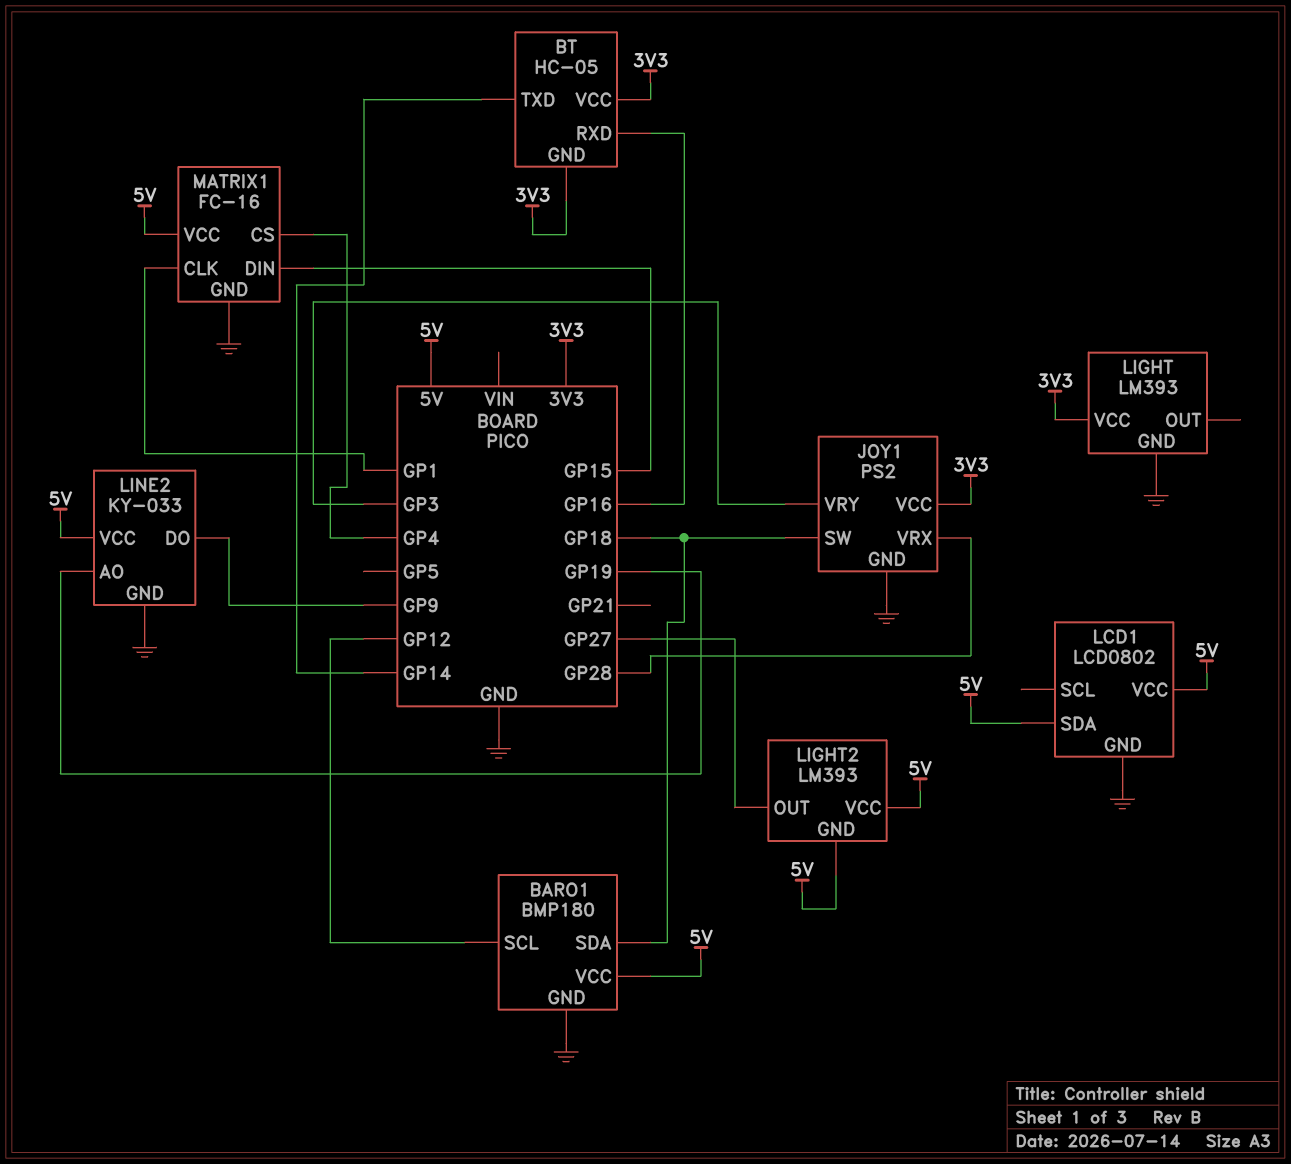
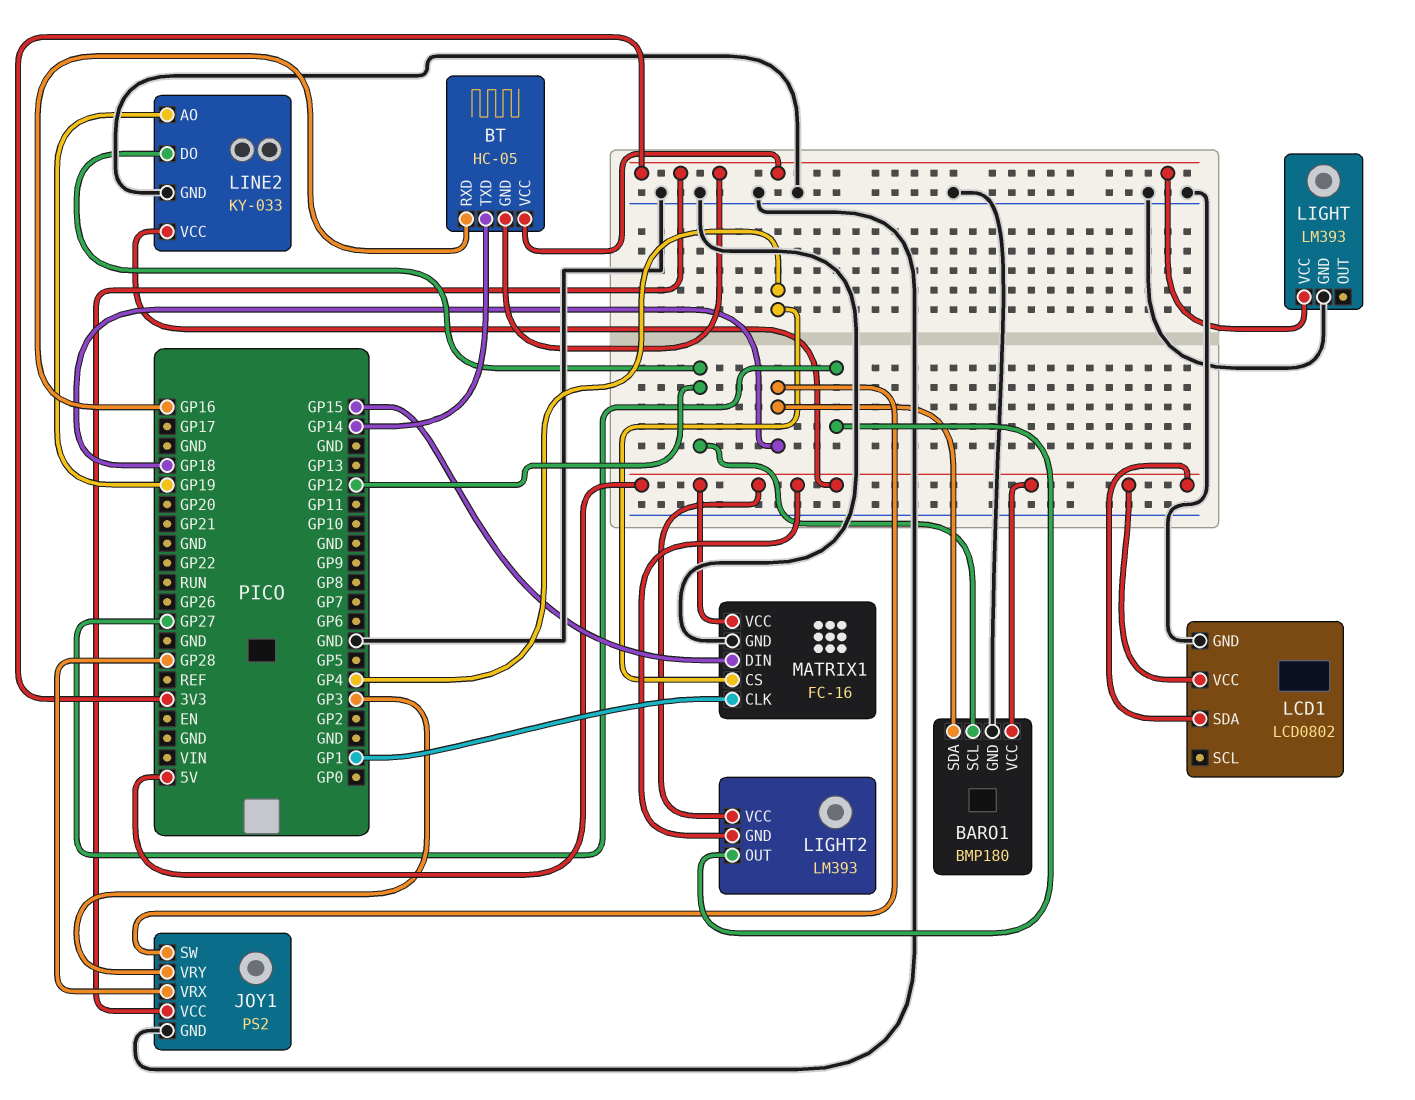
LINE2 pin DO: GP9 -> GP12

